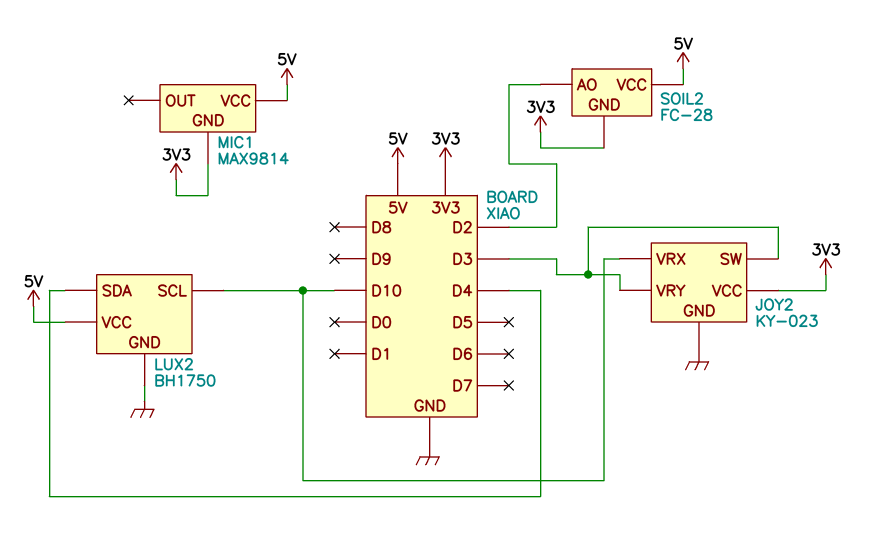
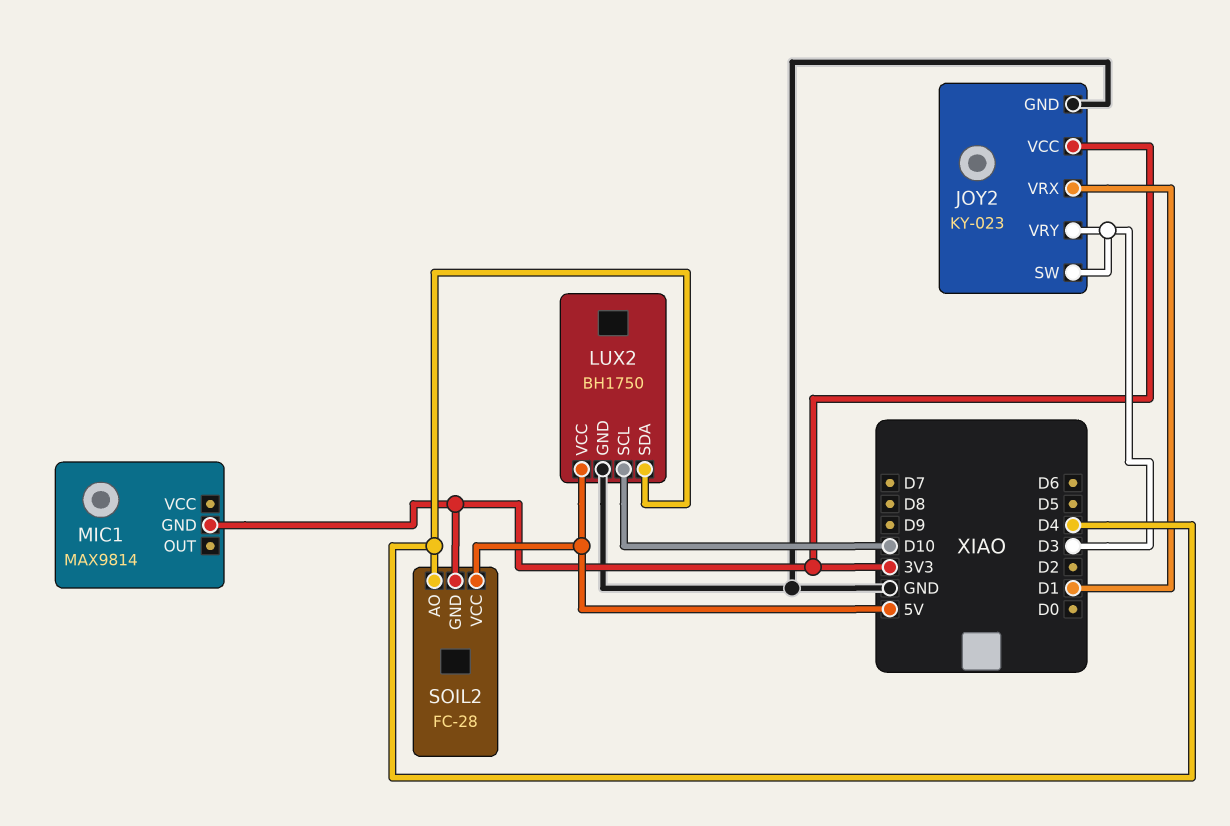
JOY2 pin VRX: D10 -> D1
MIC1 pin VCC: 5V -> none
SOIL2 pin AO: D2 -> D4

